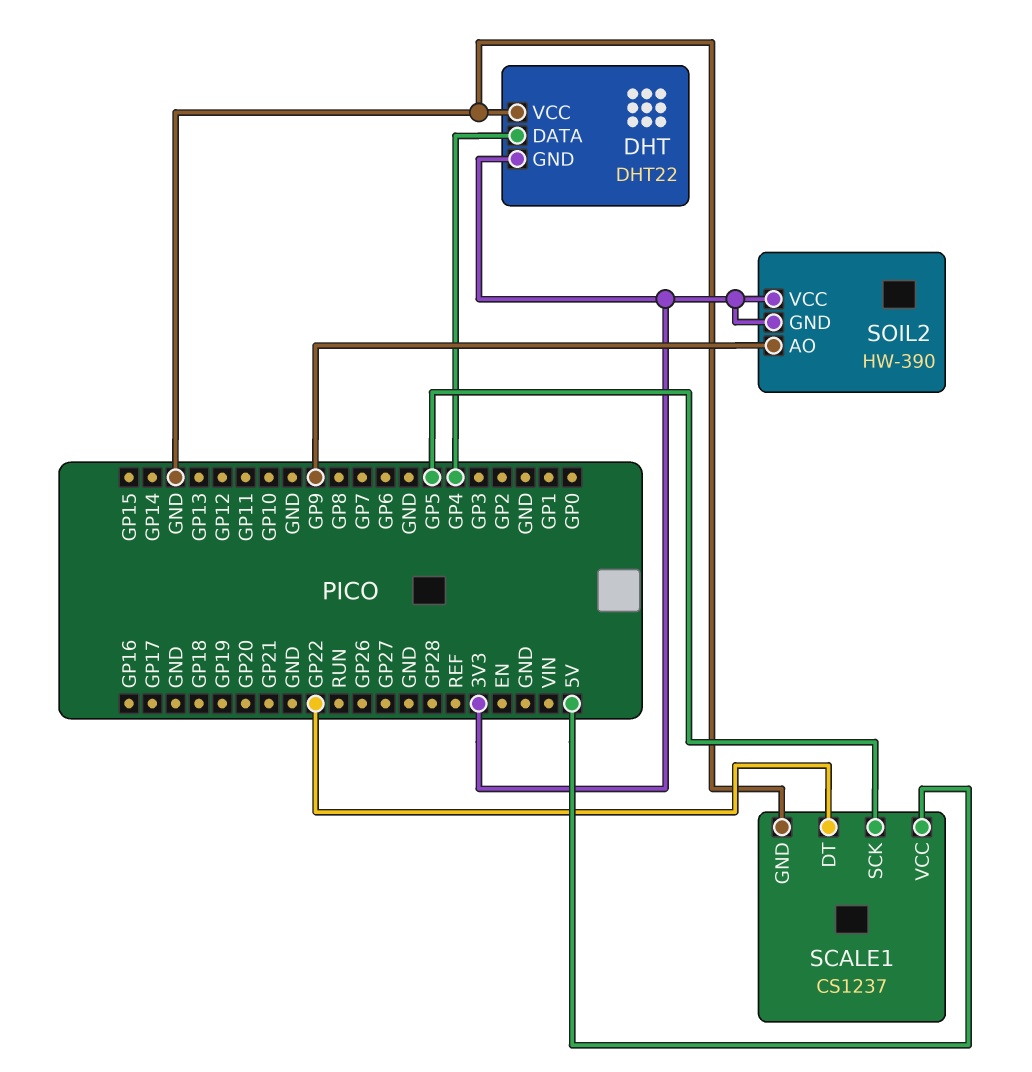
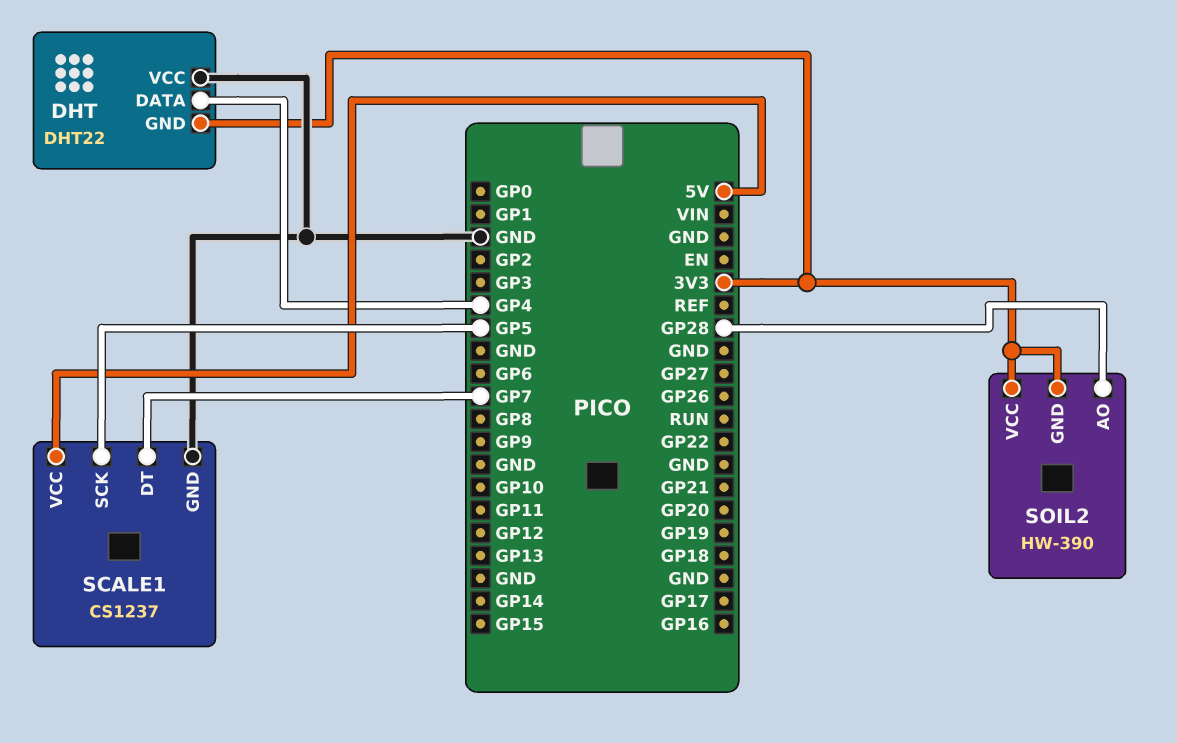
SCALE1 pin DT: GP22 -> GP7
SOIL2 pin AO: GP9 -> GP28

